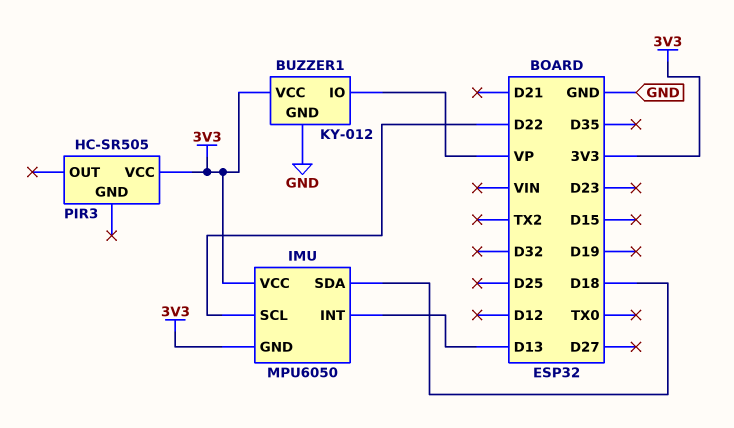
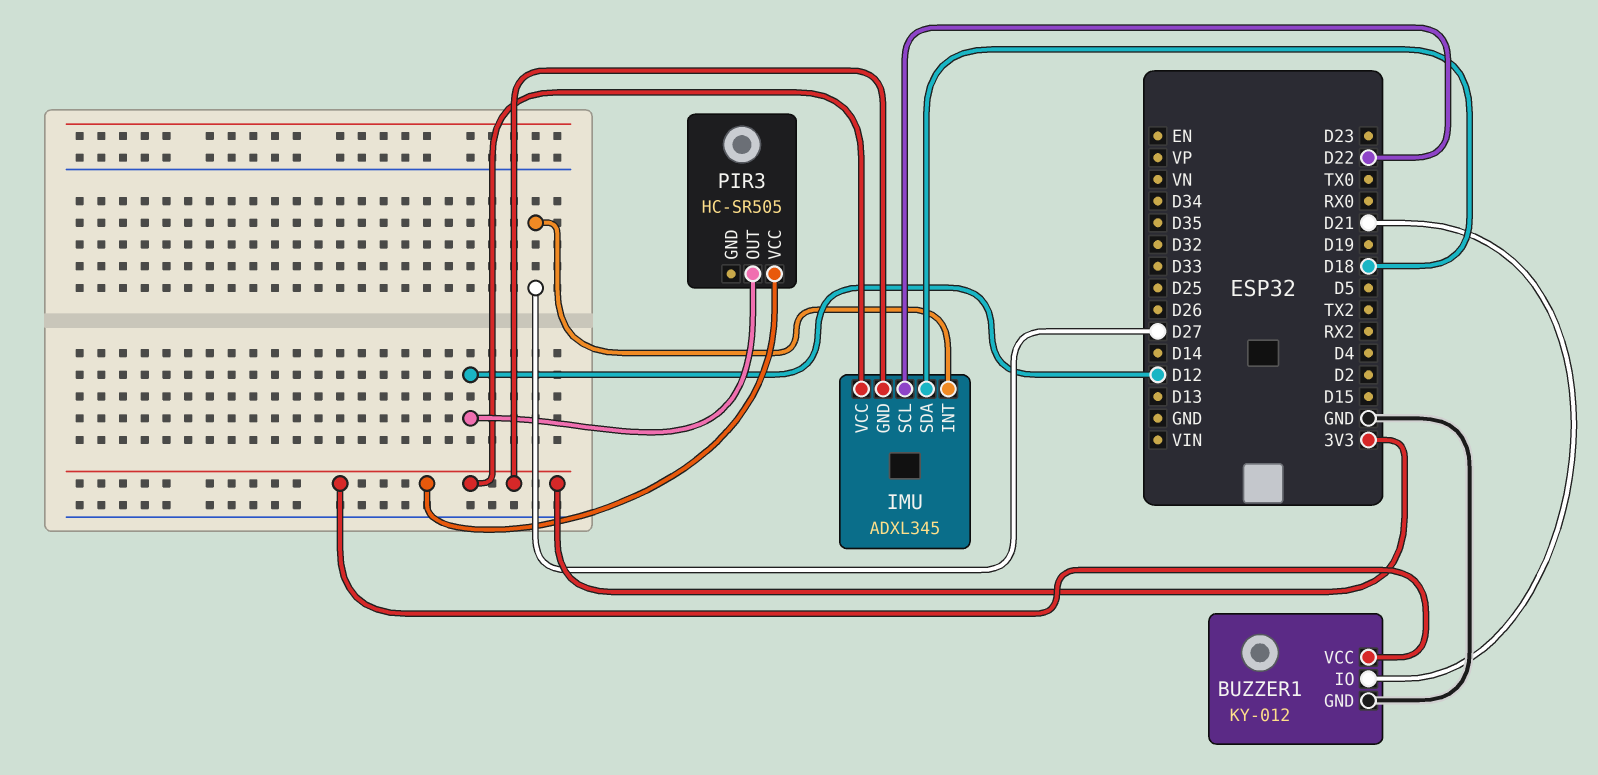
BUZZER1 pin IO: VP -> D21
IMU: MPU6050 -> ADXL345
IMU pin INT: D13 -> D27
PIR3 pin OUT: none -> D12

